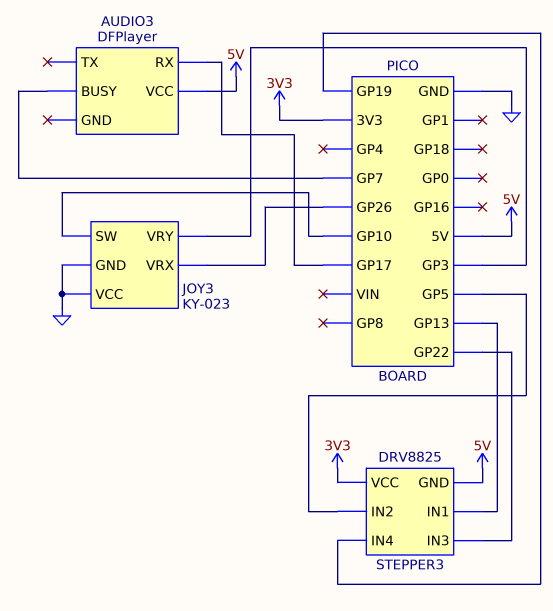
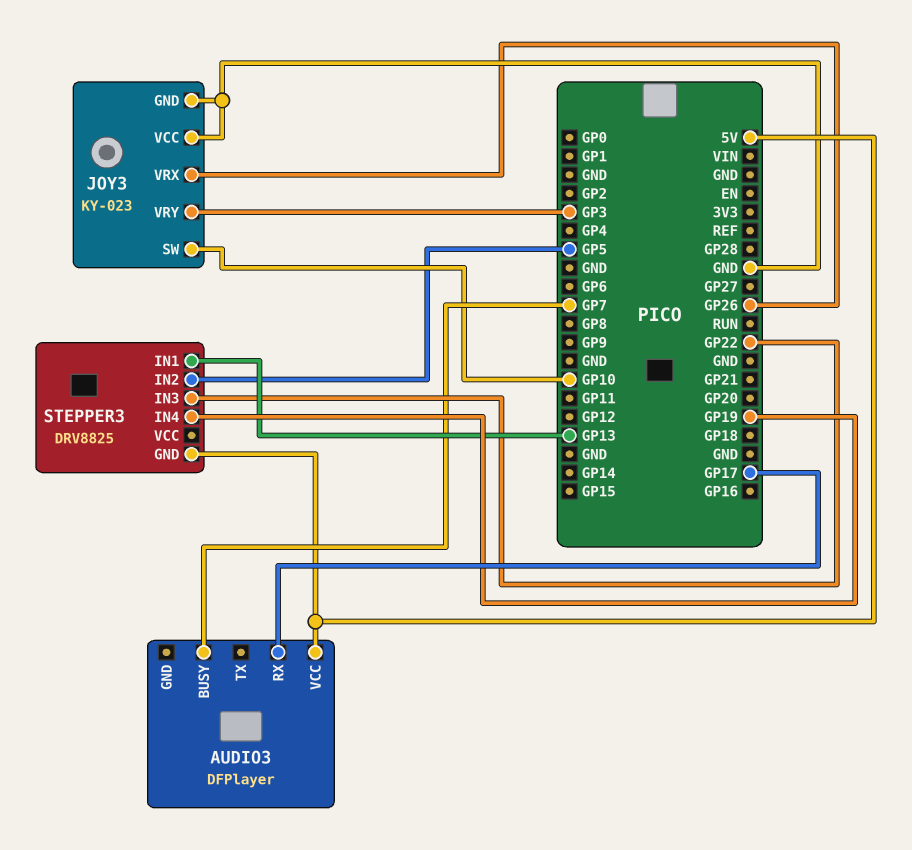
STEPPER3 pin VCC: 3V3 -> none

